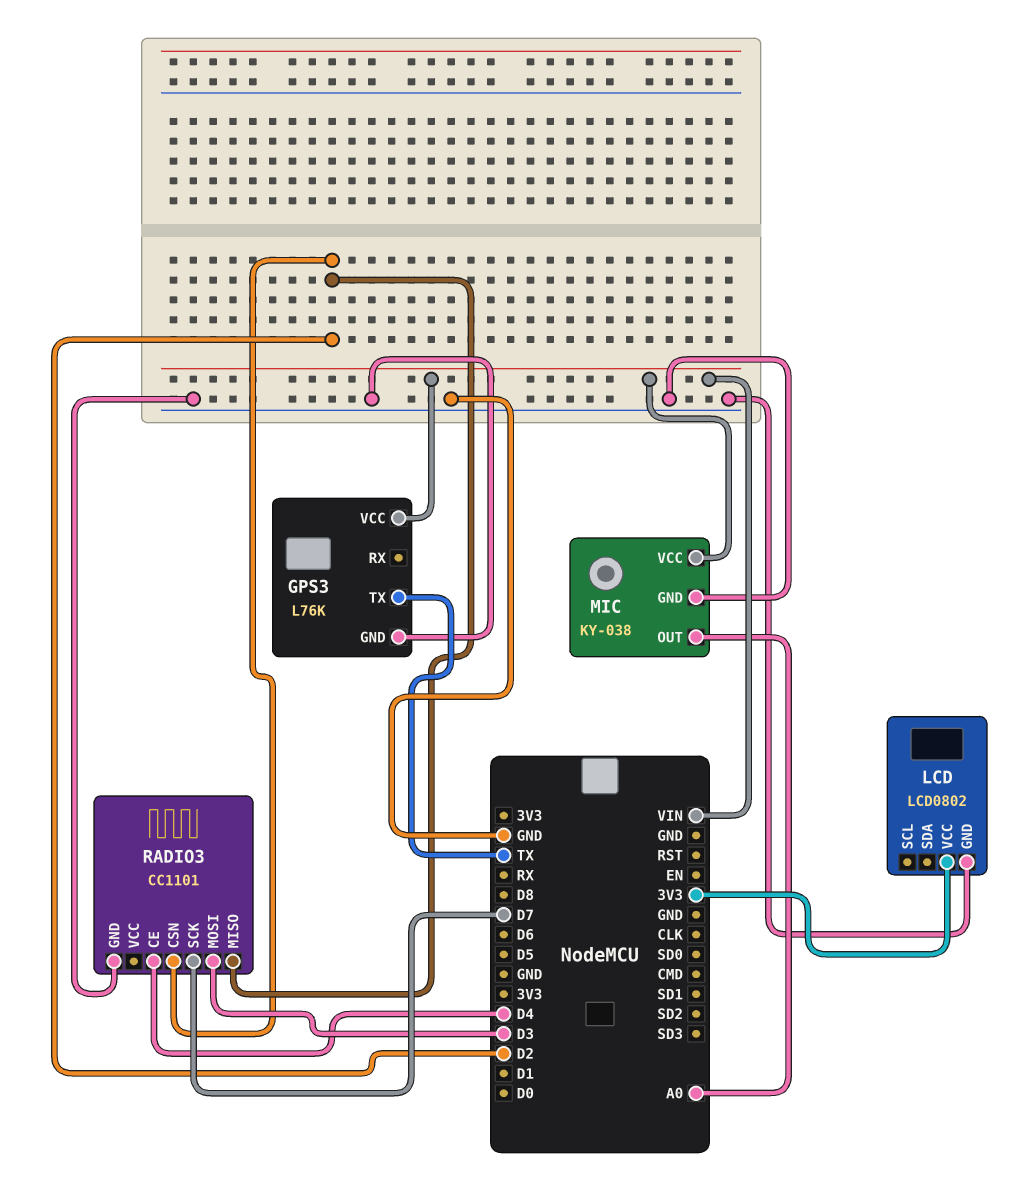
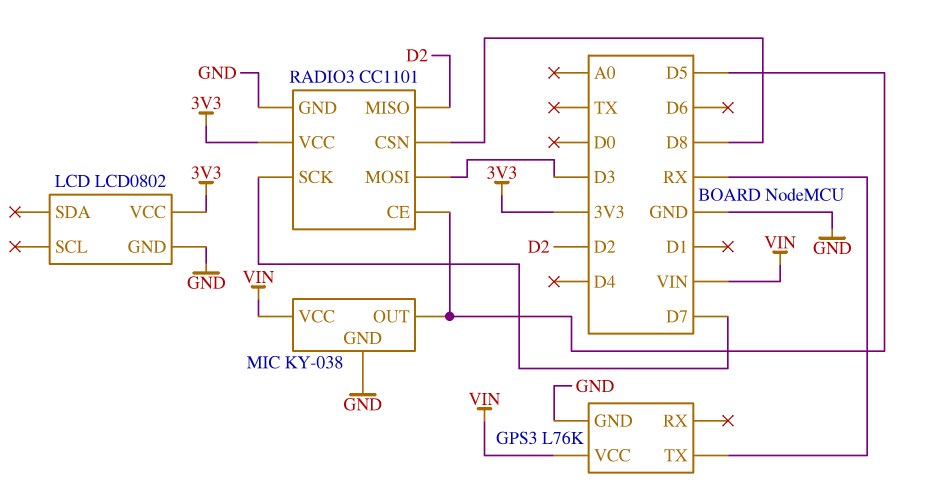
GPS3 pin TX: TX -> RX
MIC pin OUT: A0 -> D5
RADIO3 pin CE: D4 -> D5
RADIO3 pin CSN: D2 -> D8
RADIO3 pin VCC: none -> 3V3

